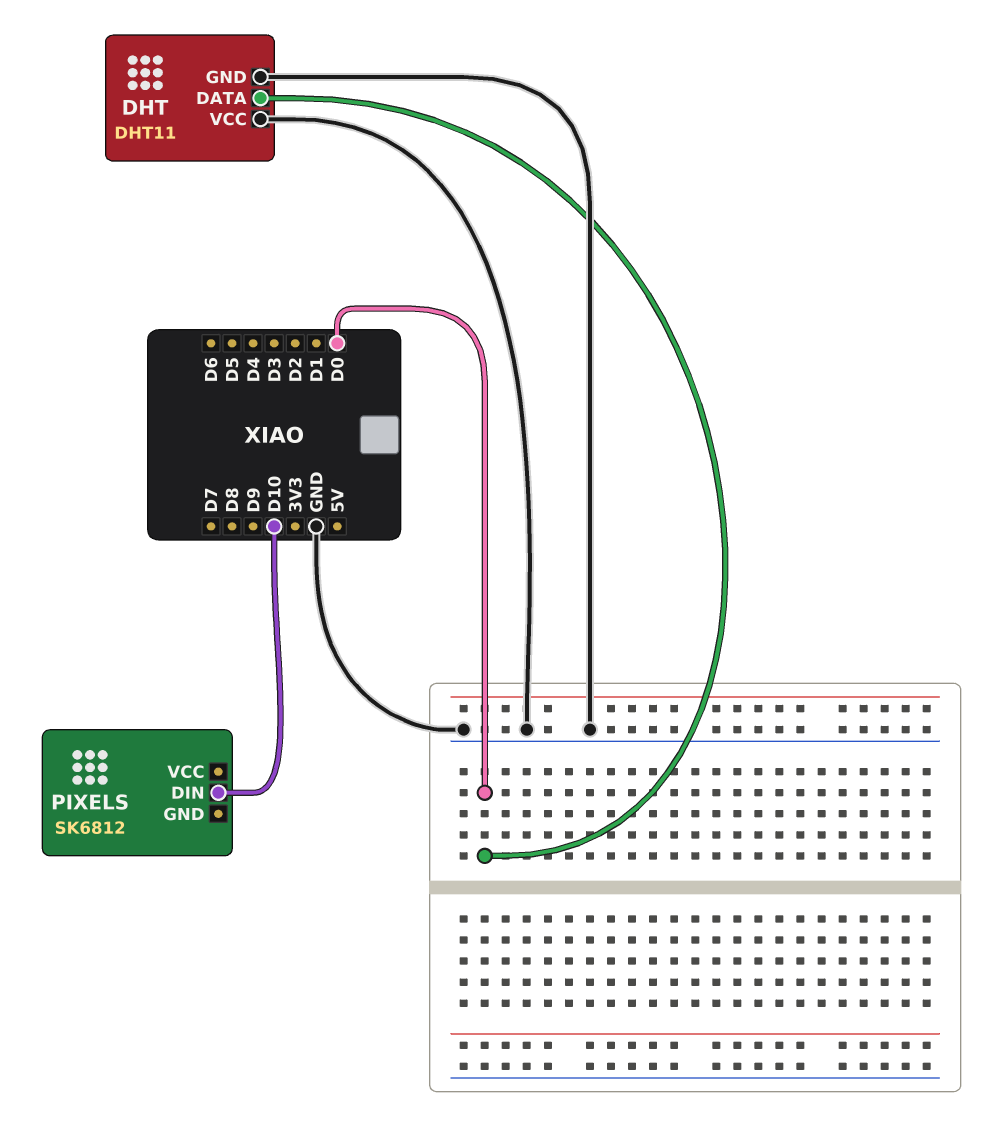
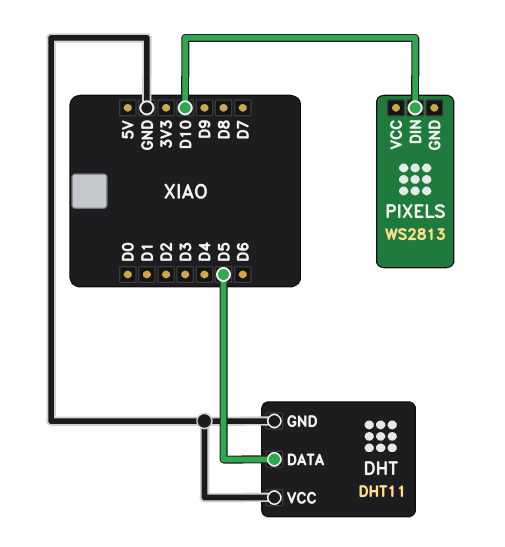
DHT pin DATA: D0 -> D5
PIXELS: SK6812 -> WS2813

